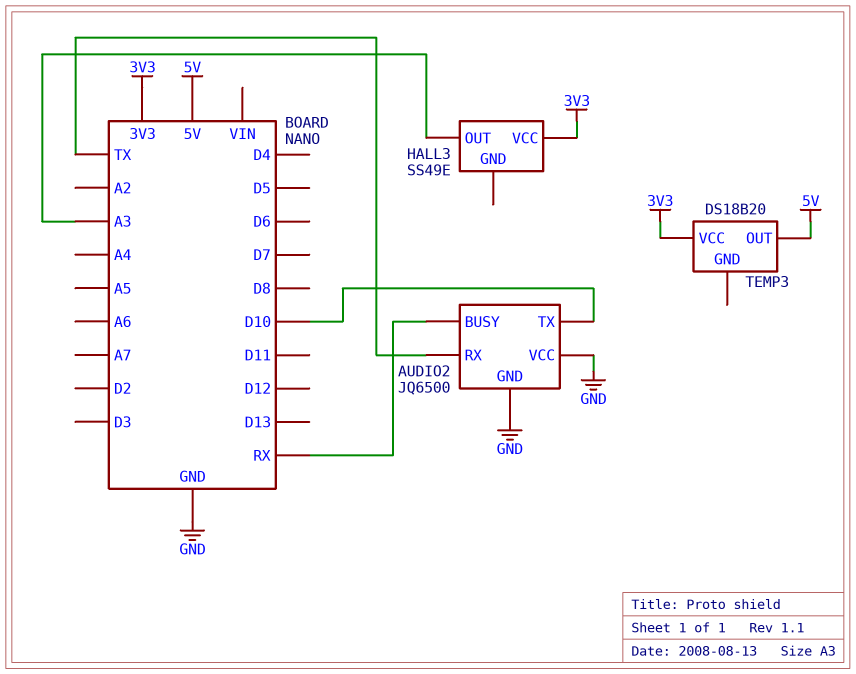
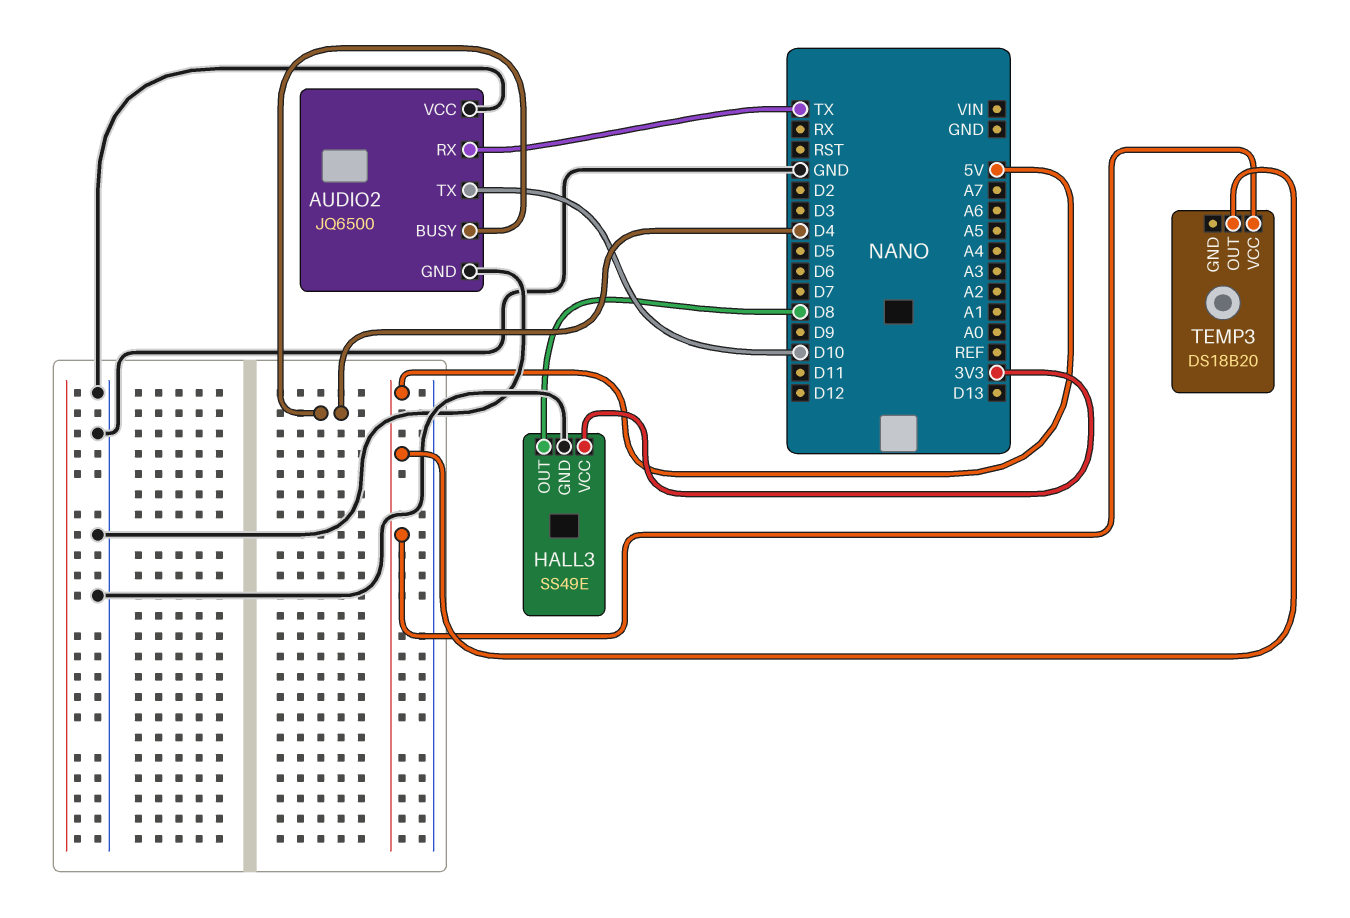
AUDIO2 pin BUSY: RX -> D4
HALL3 pin GND: none -> GND
HALL3 pin OUT: A3 -> D8
TEMP3 pin VCC: 3V3 -> 5V

